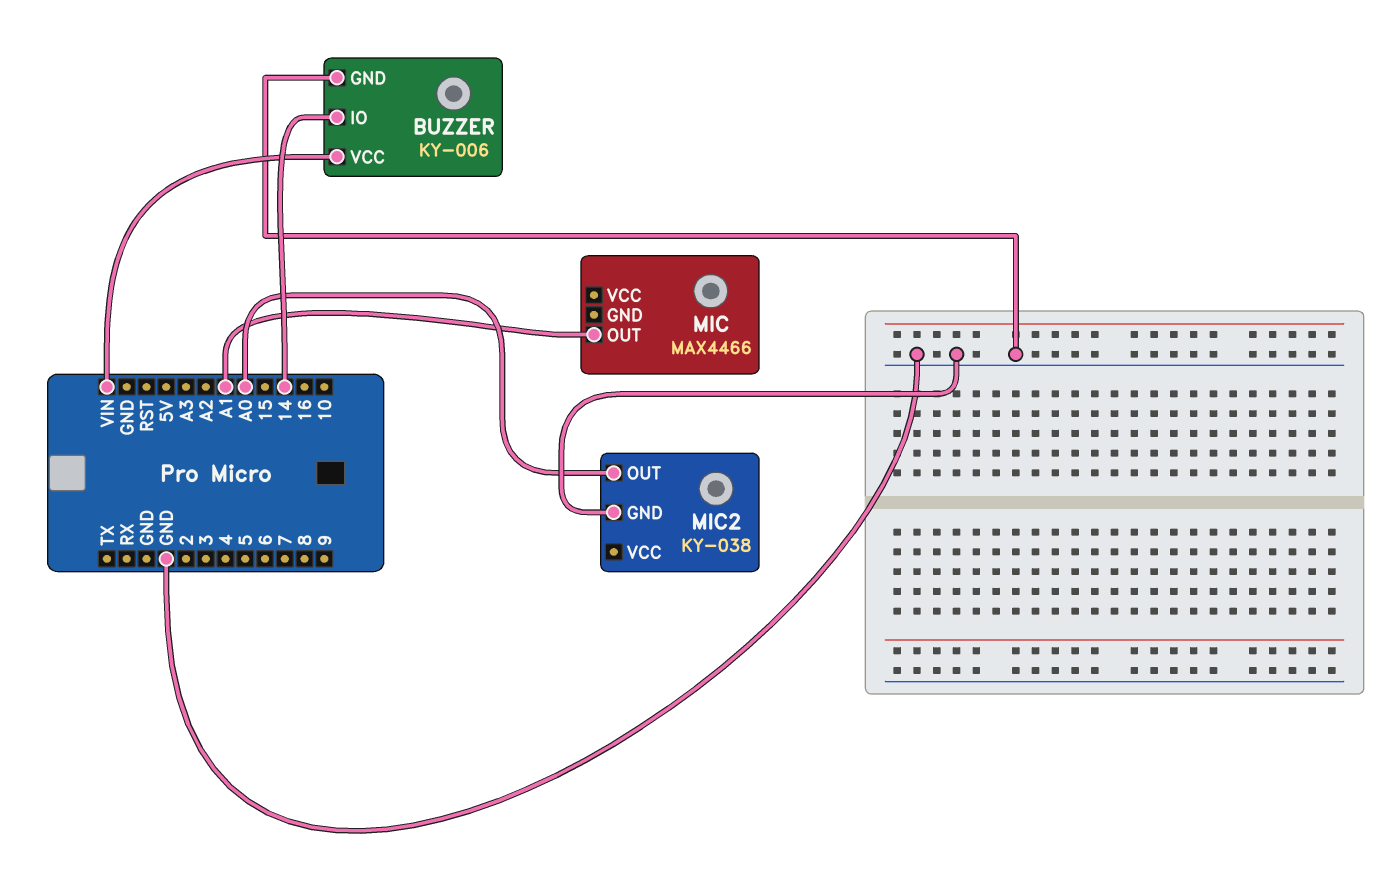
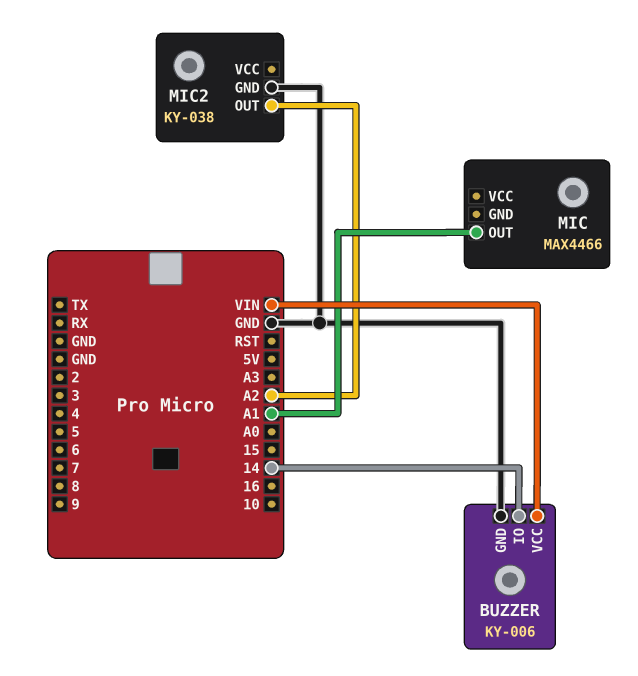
MIC2 pin OUT: A0 -> A2

